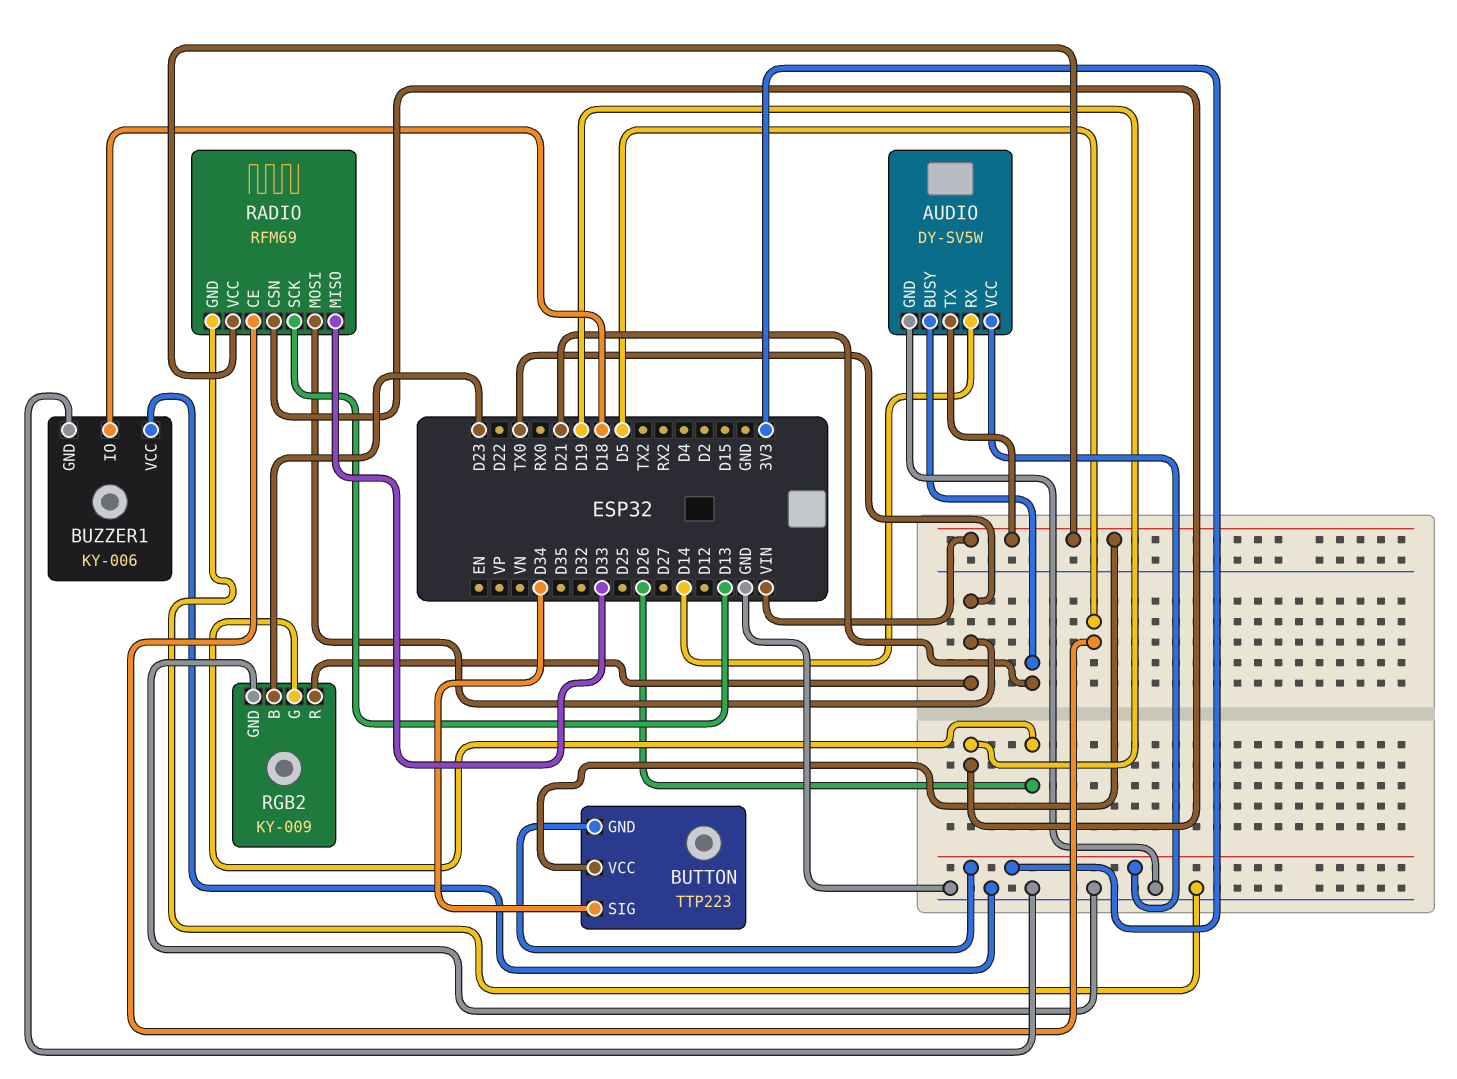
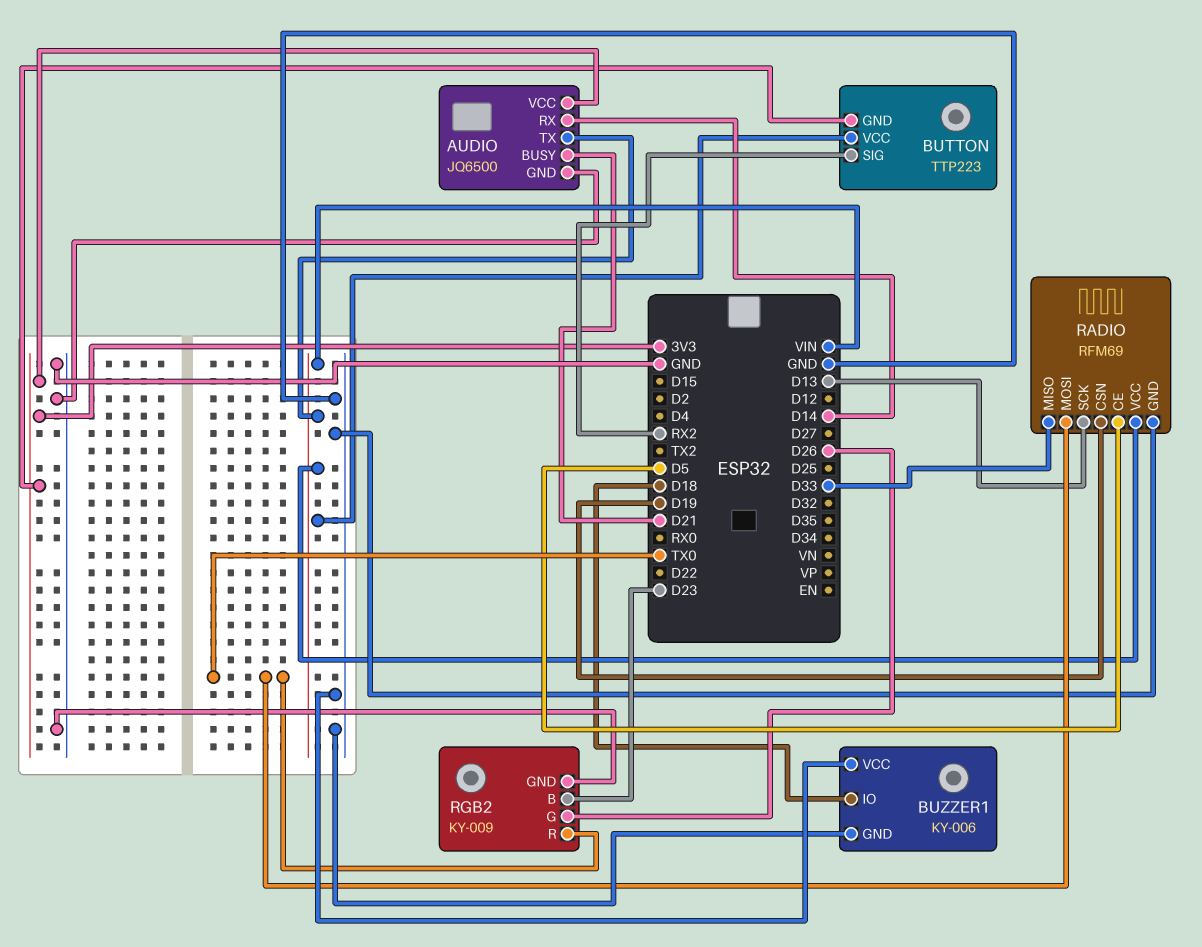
AUDIO: DY-SV5W -> JQ6500
BUTTON pin SIG: D34 -> RX2

